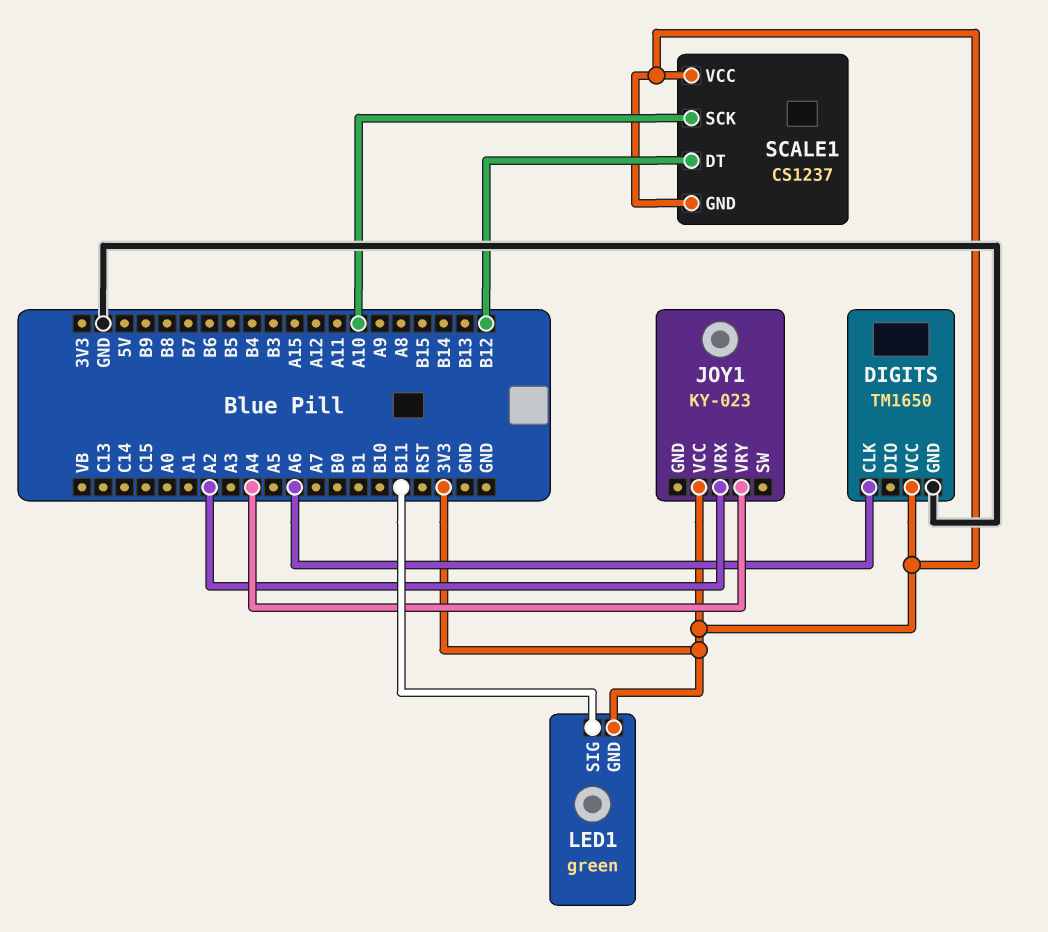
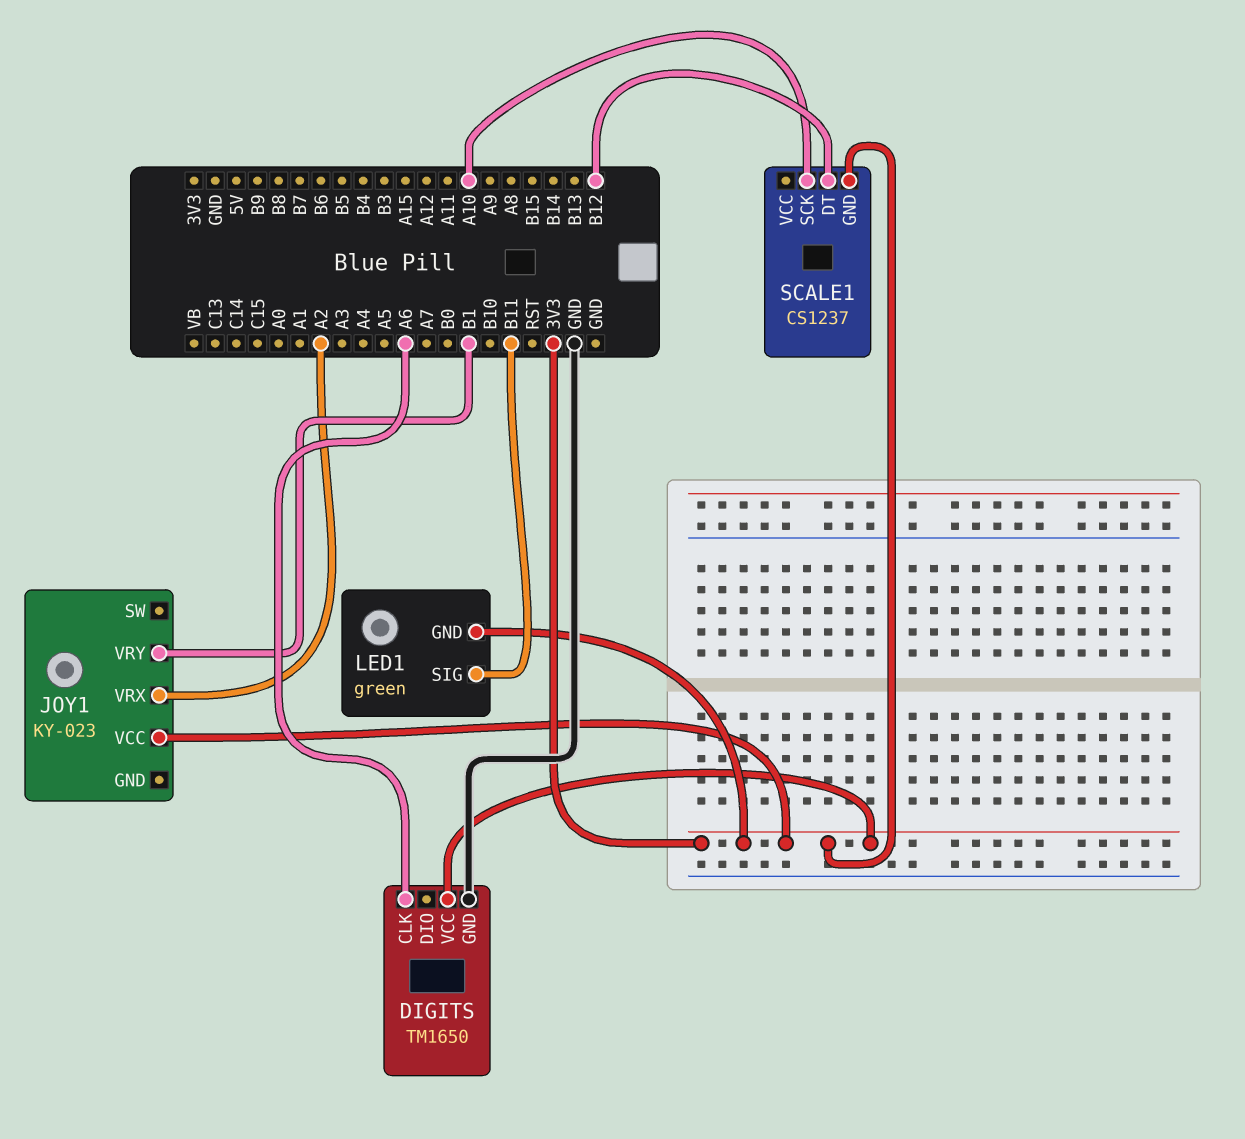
JOY1 pin VRY: A4 -> B1
SCALE1 pin VCC: 3V3 -> none

